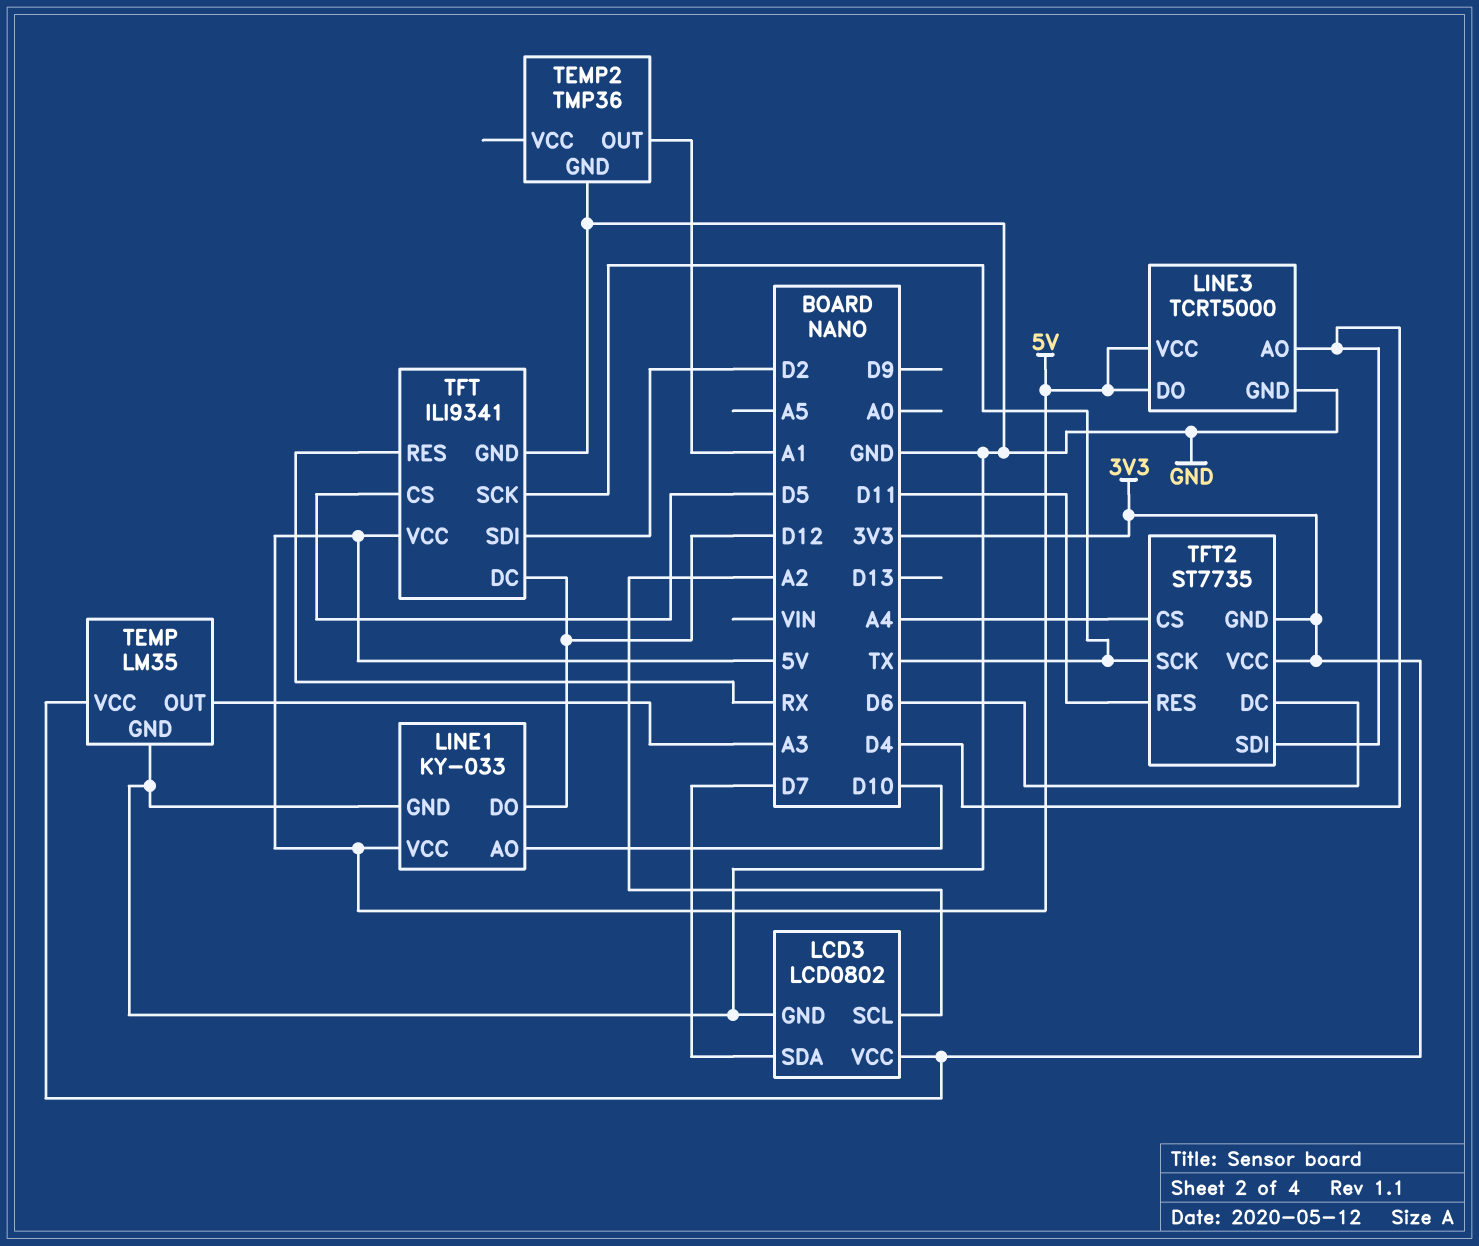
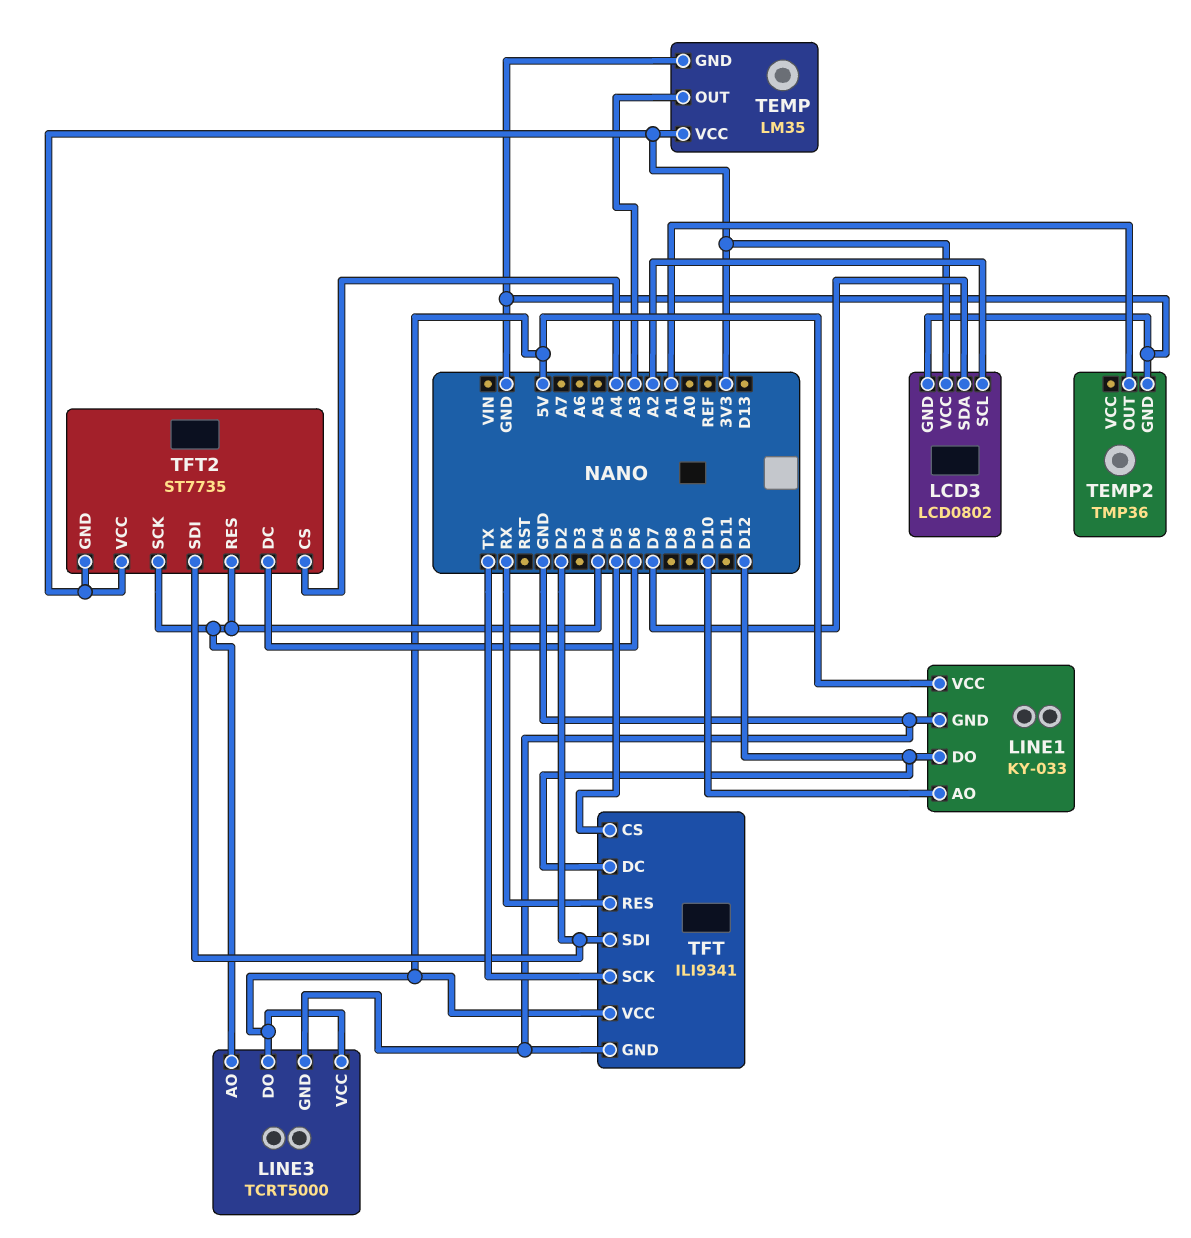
TFT2 pin RES: D11 -> D4
TFT2 pin SCK: TX -> D4
TFT2 pin SDI: D4 -> D2

